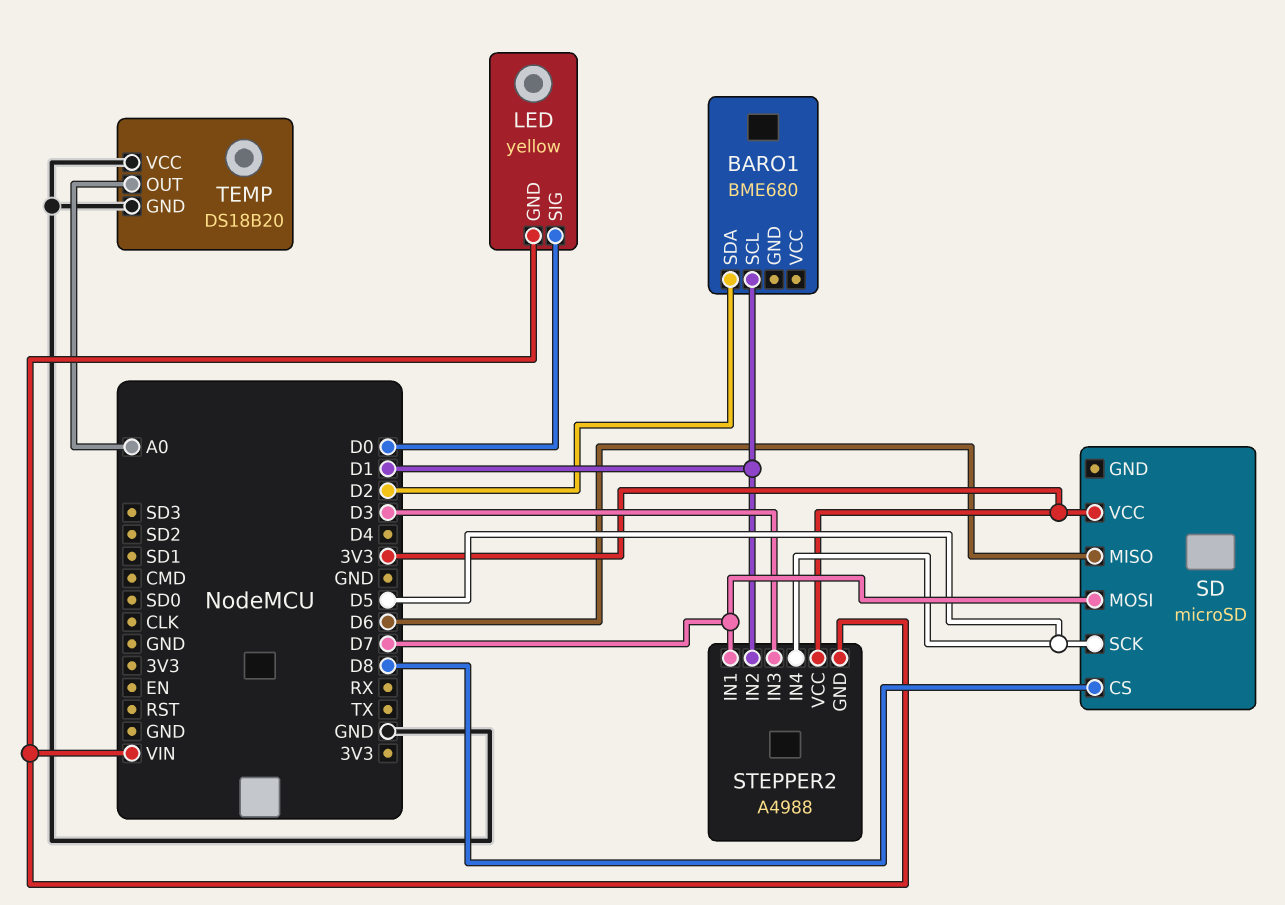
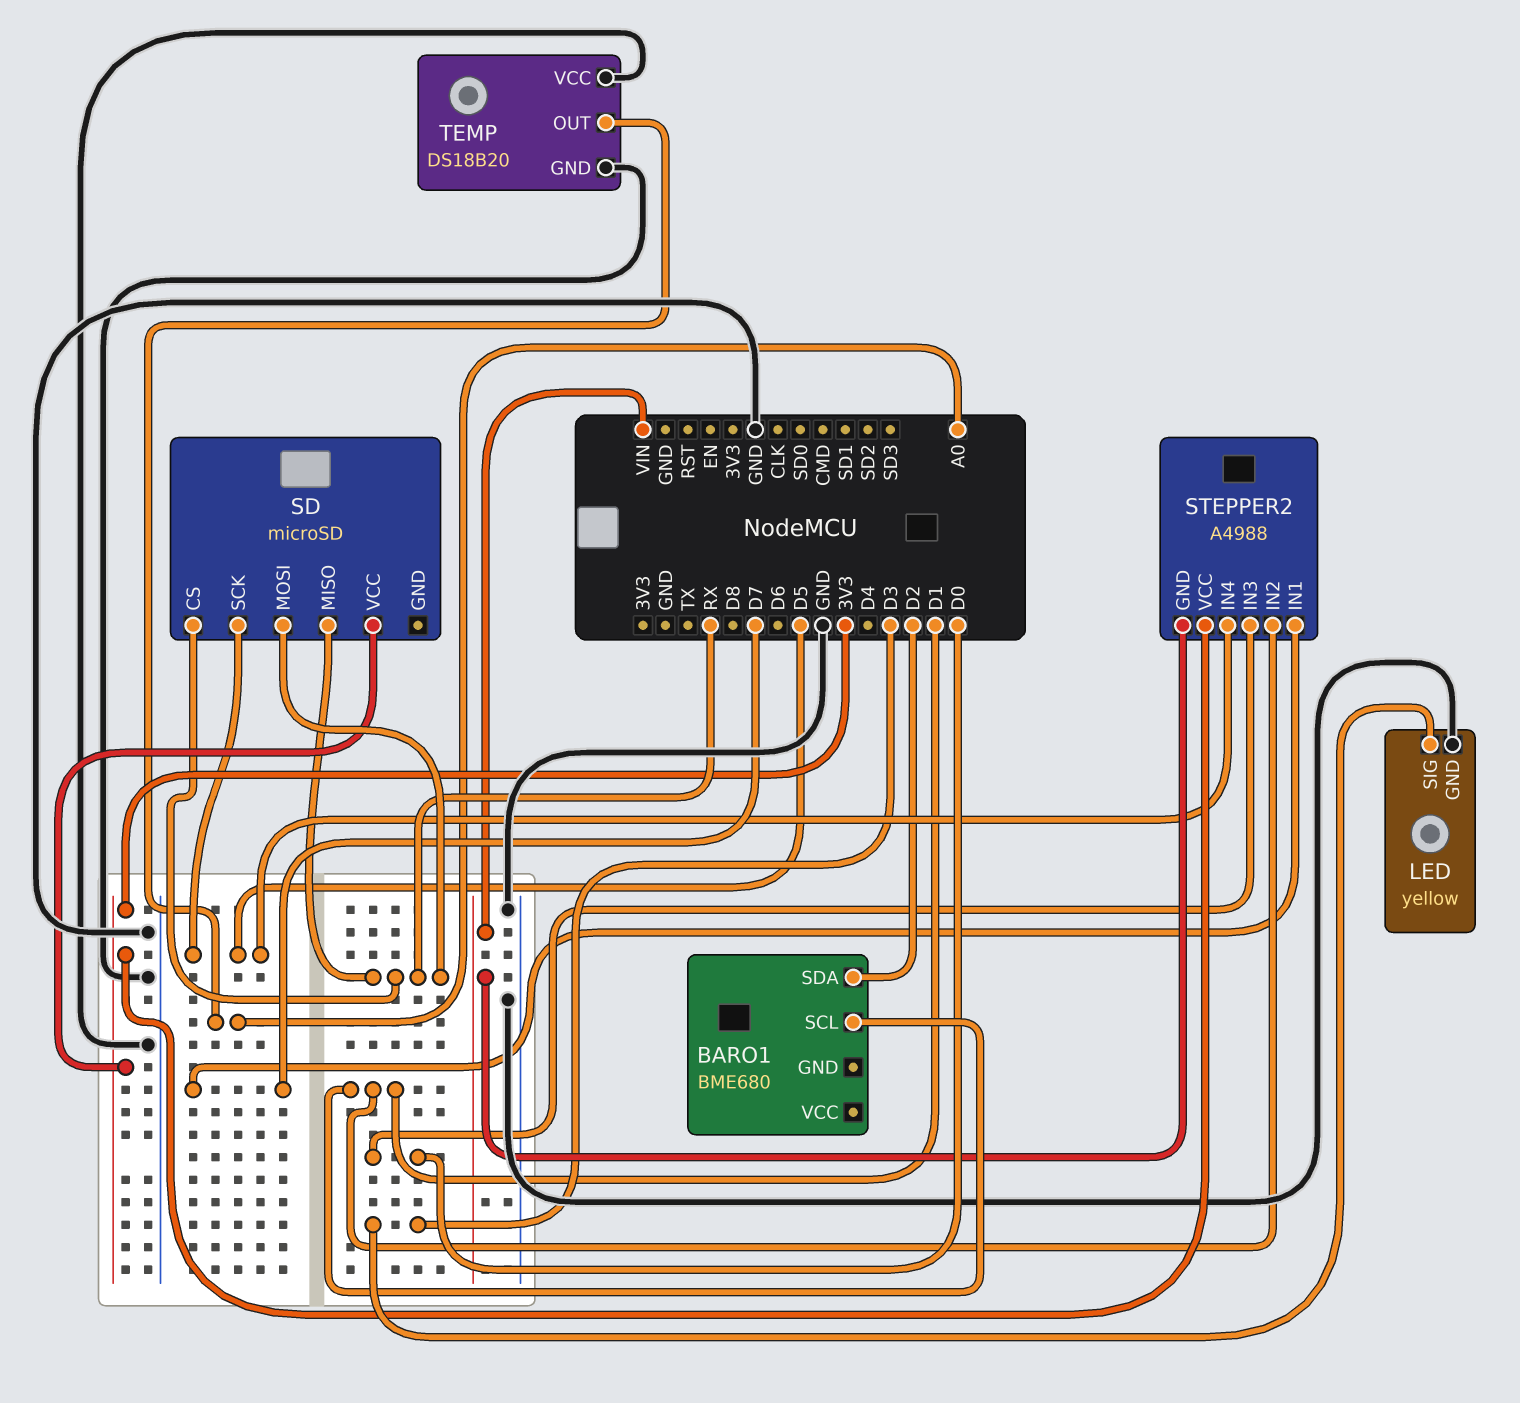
LED pin GND: VIN -> GND
LED pin SIG: D0 -> D3
SD pin CS: D8 -> RX
SD pin MISO: D6 -> RX
SD pin MOSI: D7 -> RX
STEPPER2 pin IN3: D3 -> D0

